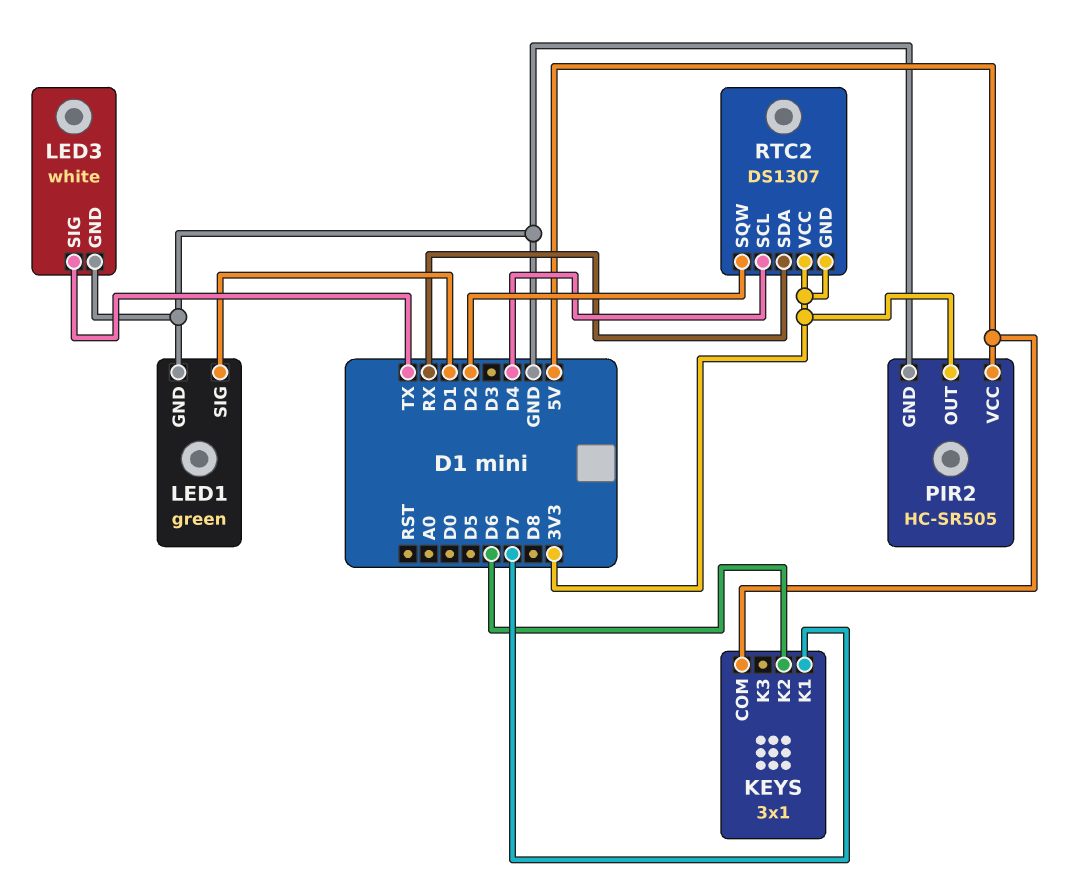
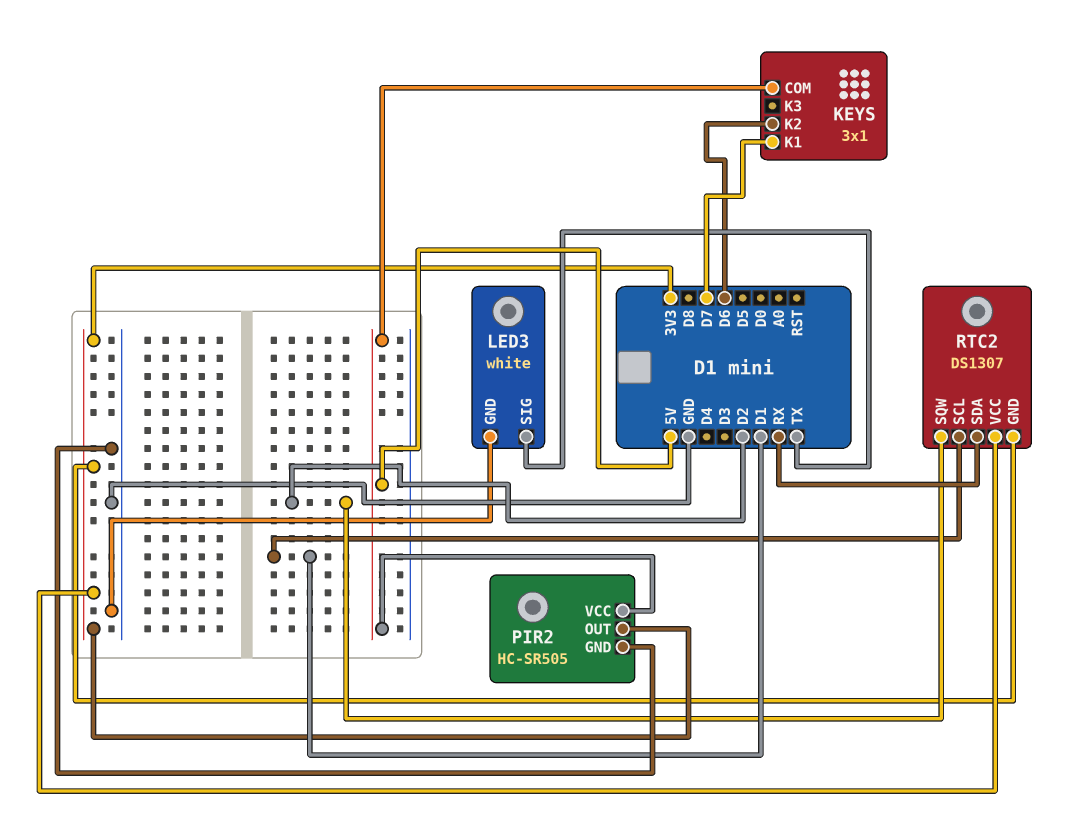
LED1: green -> none
LED1 pin GND: GND -> none
LED1 pin SIG: D1 -> none
RTC2 pin SCL: D4 -> D1

